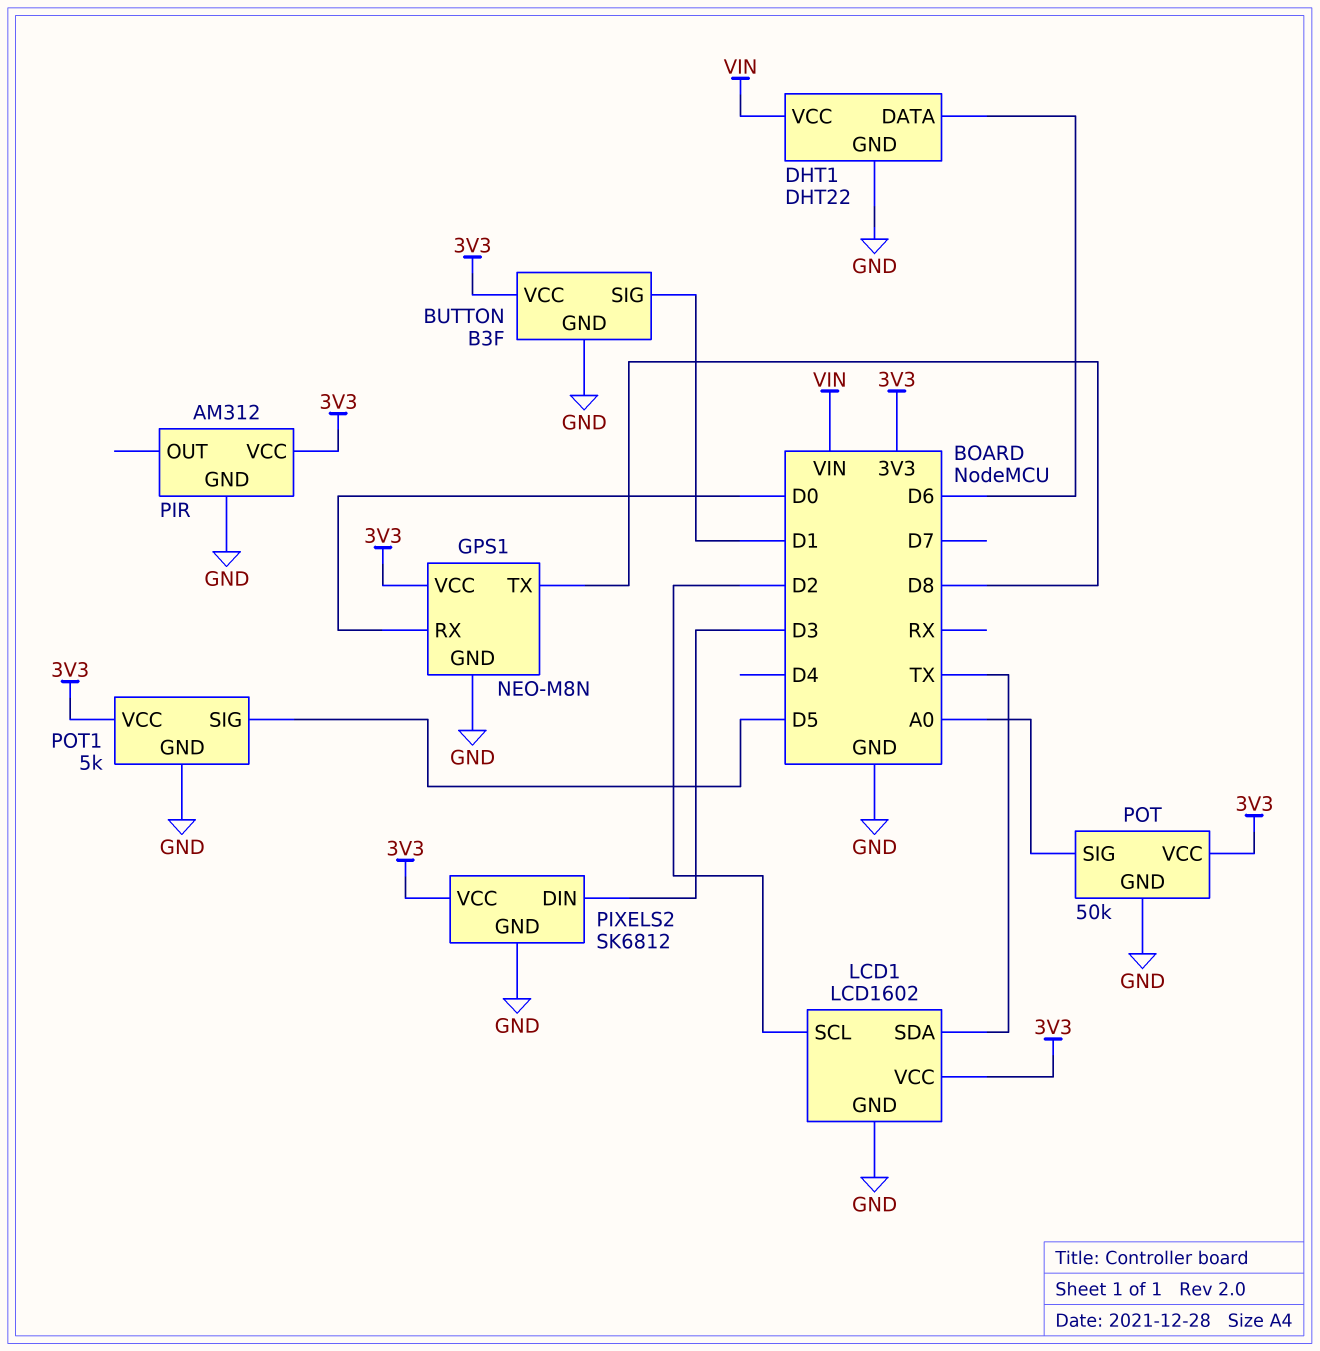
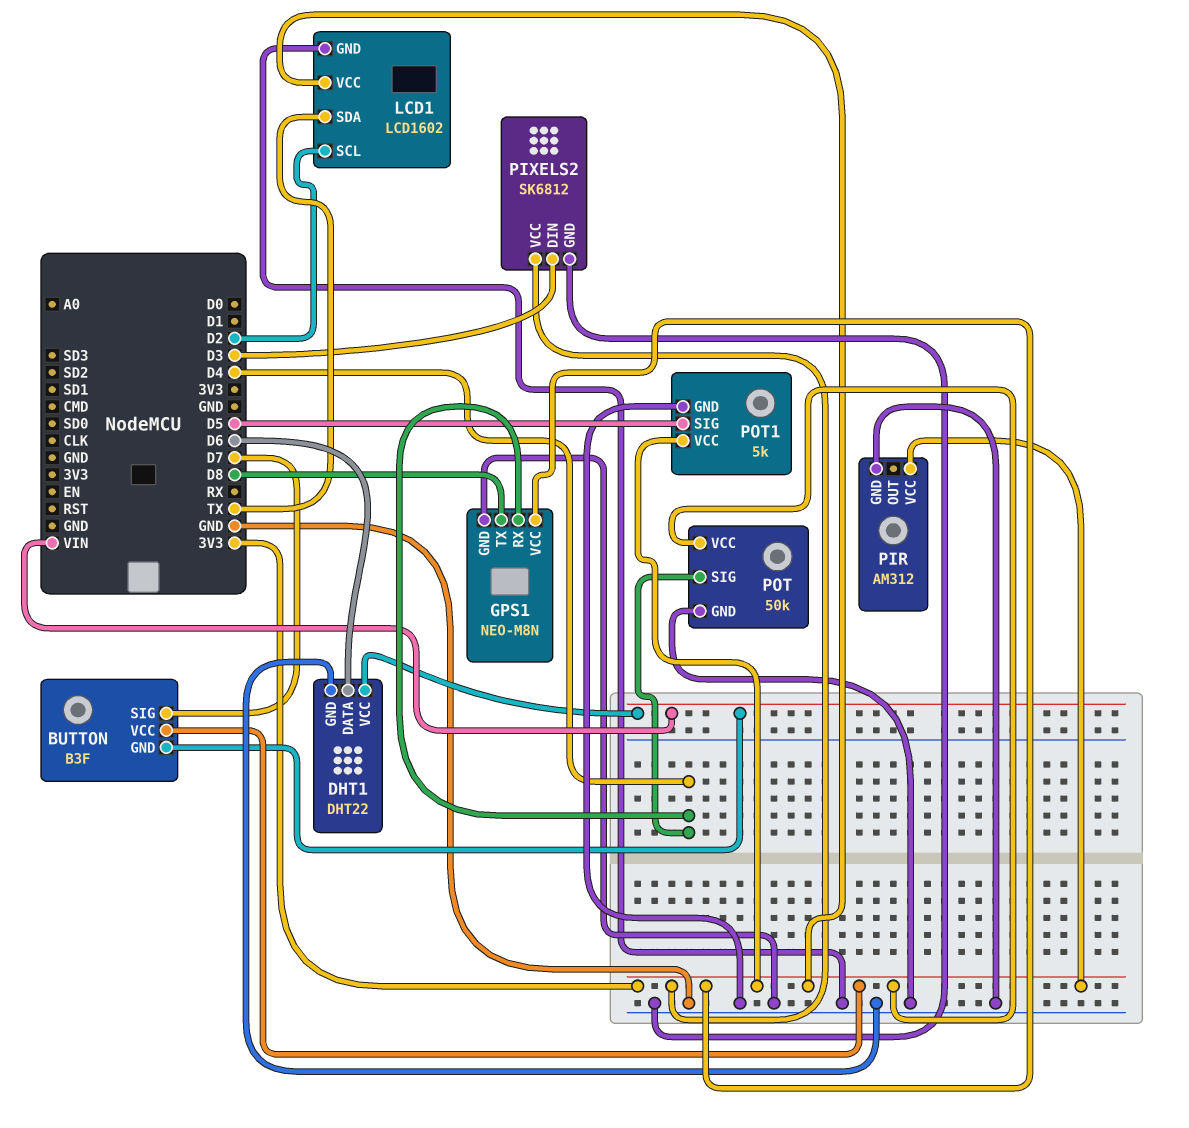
BUTTON pin GND: GND -> VIN
BUTTON pin SIG: D1 -> D7
GPS1 pin RX: D0 -> D4
POT pin SIG: A0 -> D4

